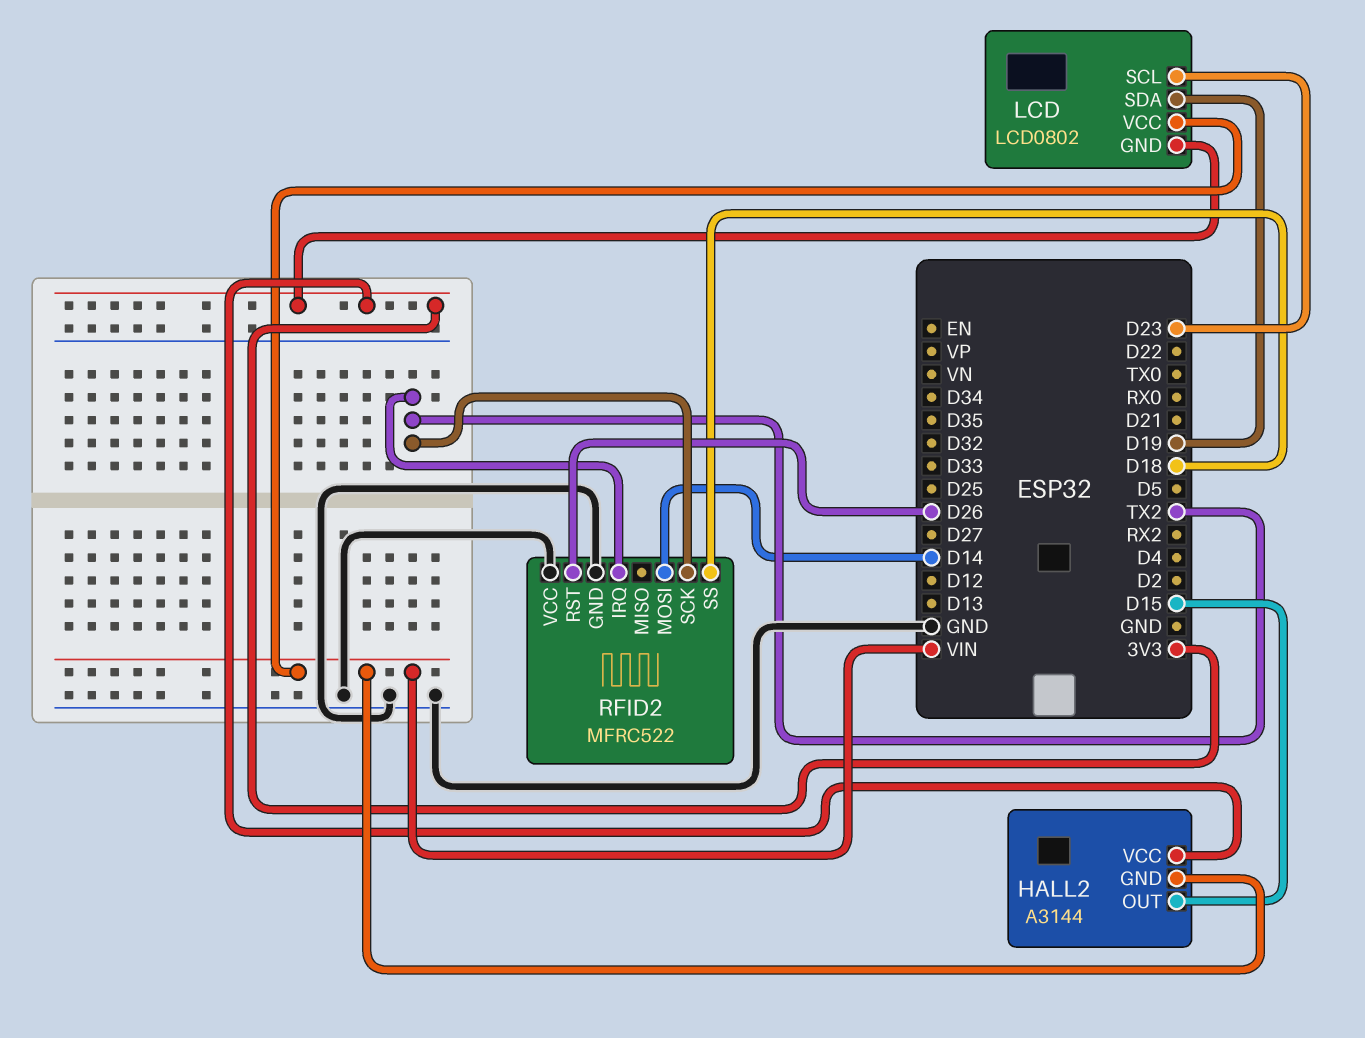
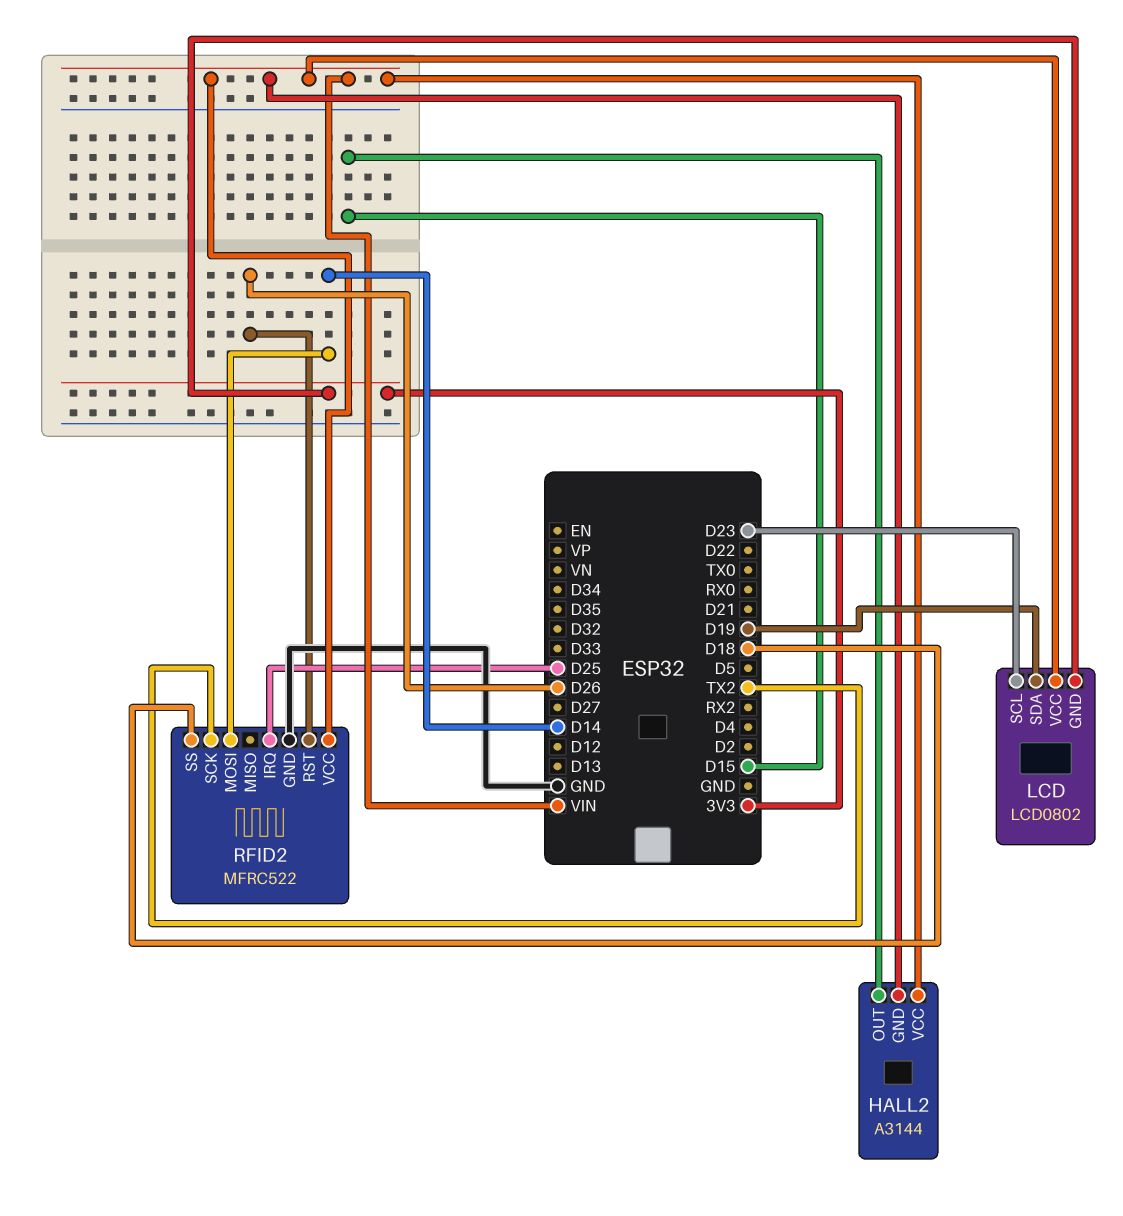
HALL2 pin VCC: 3V3 -> VIN
RFID2 pin IRQ: TX2 -> D25
RFID2 pin VCC: GND -> VIN

